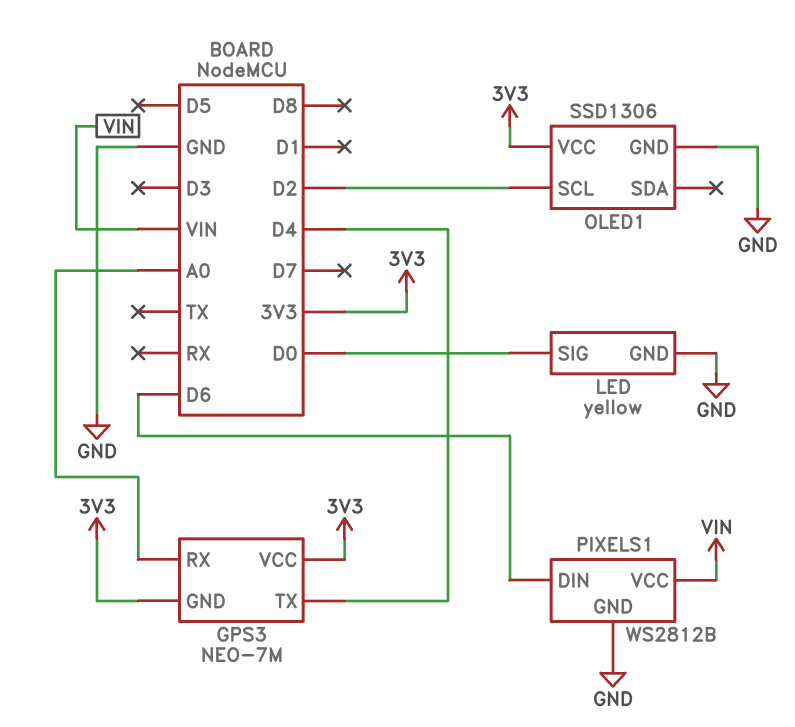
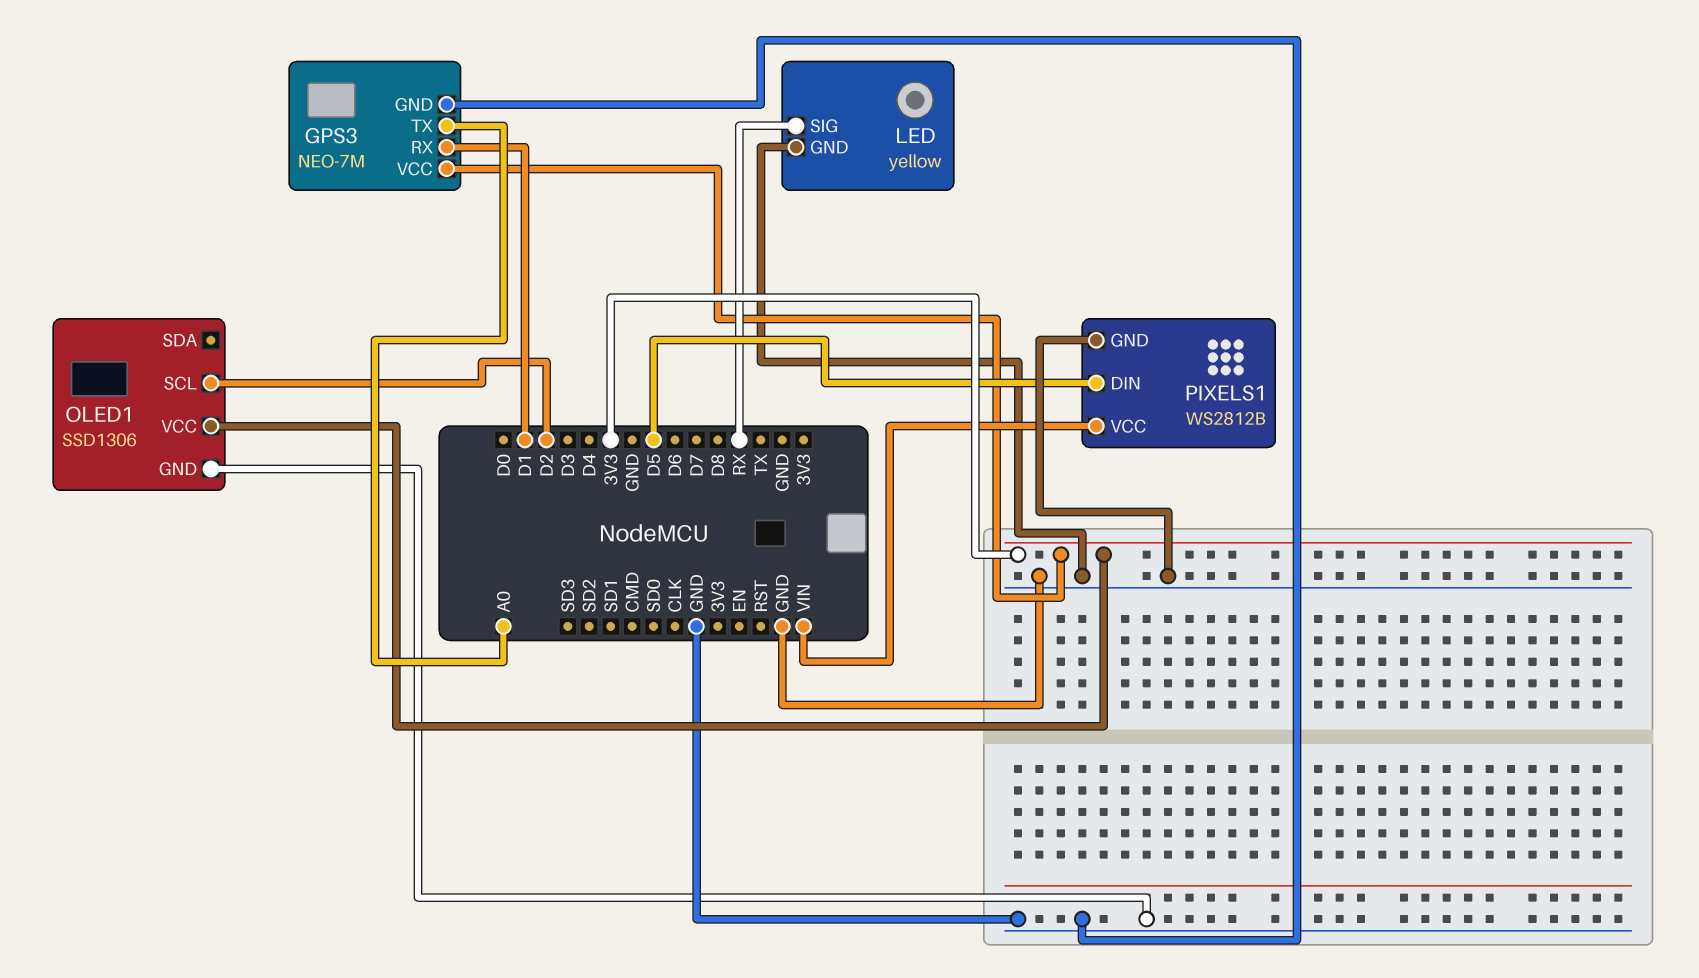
GPS3 pin GND: 3V3 -> GND
GPS3 pin RX: A0 -> D1
GPS3 pin TX: D4 -> A0
LED pin SIG: D0 -> RX
PIXELS1 pin DIN: D6 -> D5

